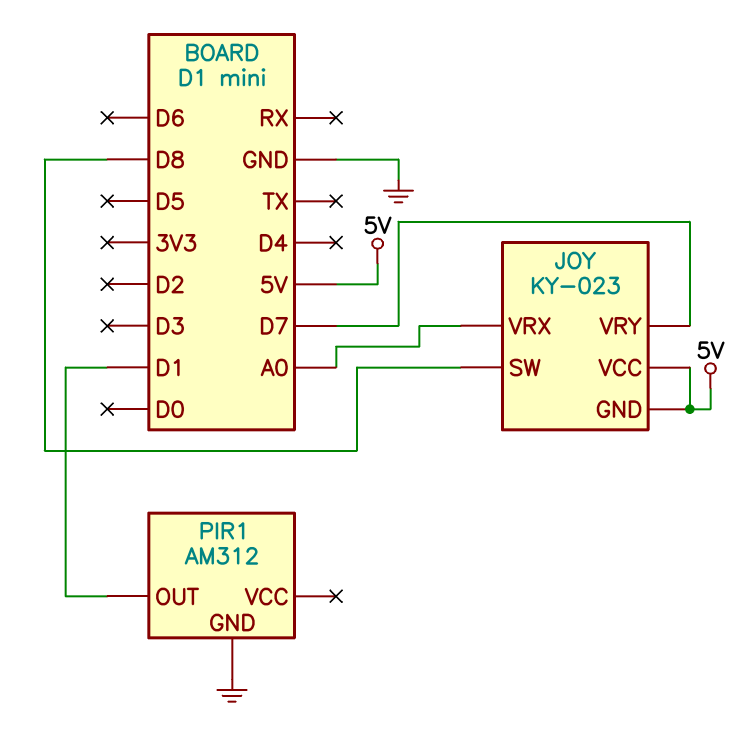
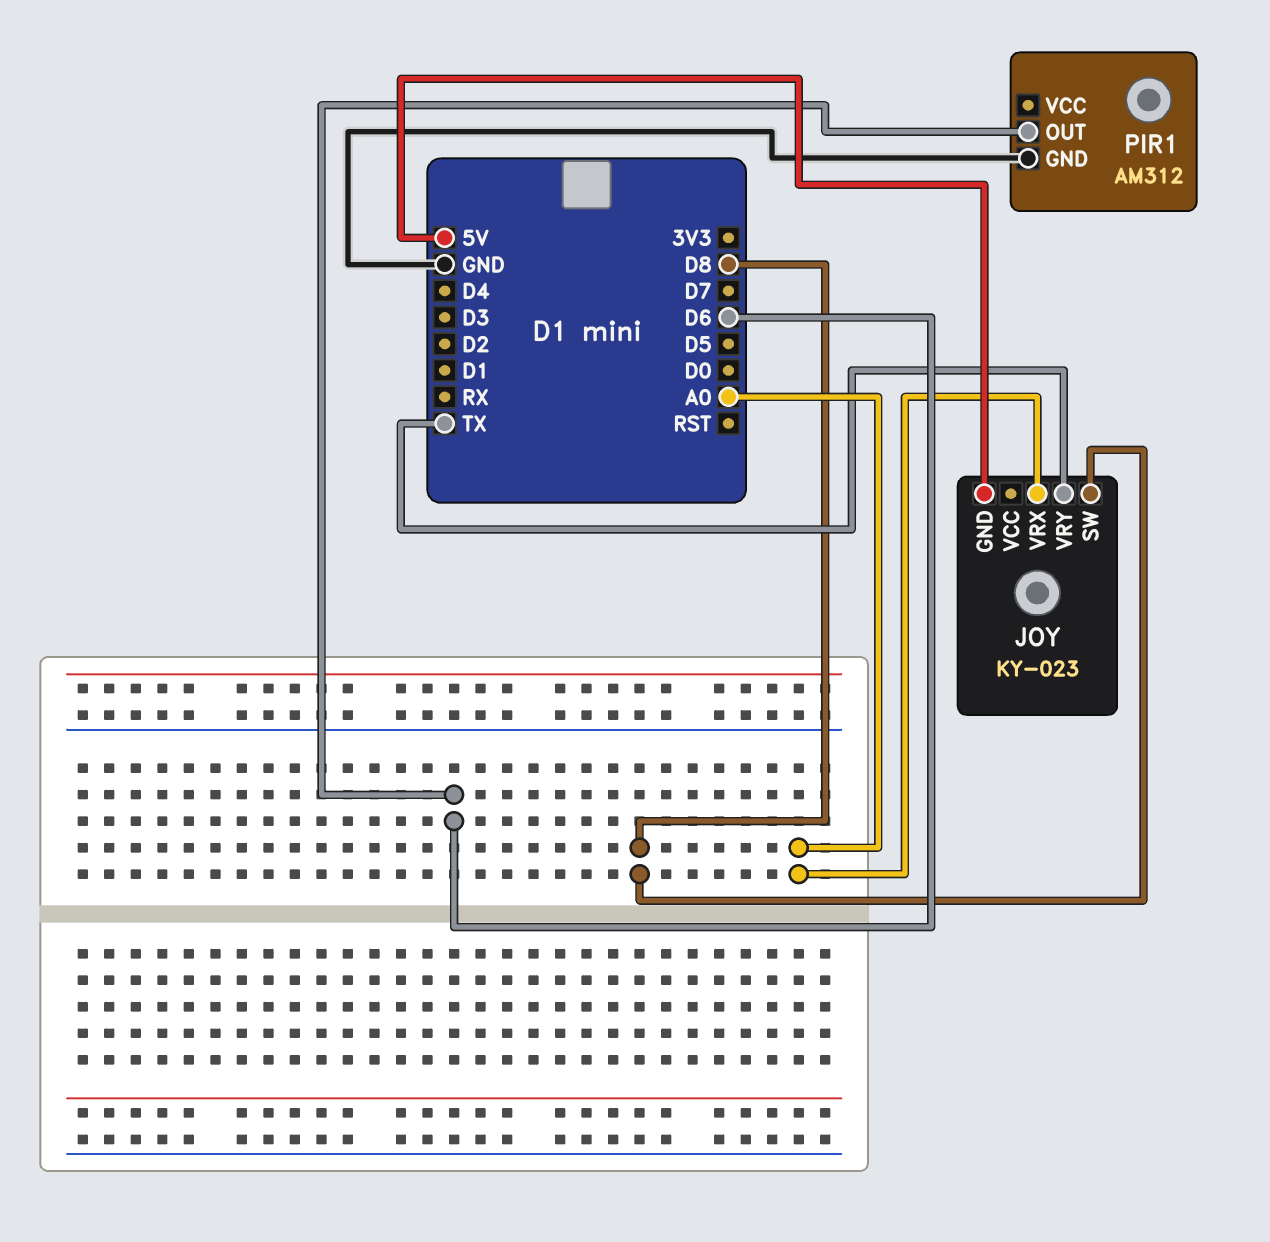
JOY pin VCC: 5V -> none
JOY pin VRY: D7 -> TX
PIR1 pin OUT: D1 -> D6

